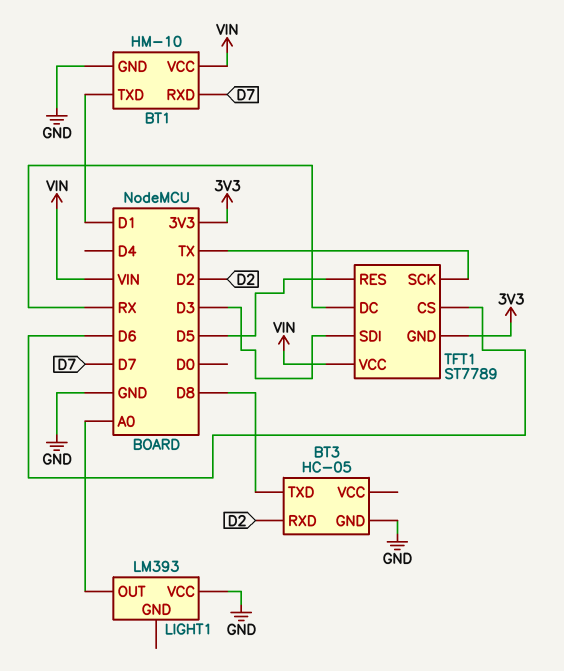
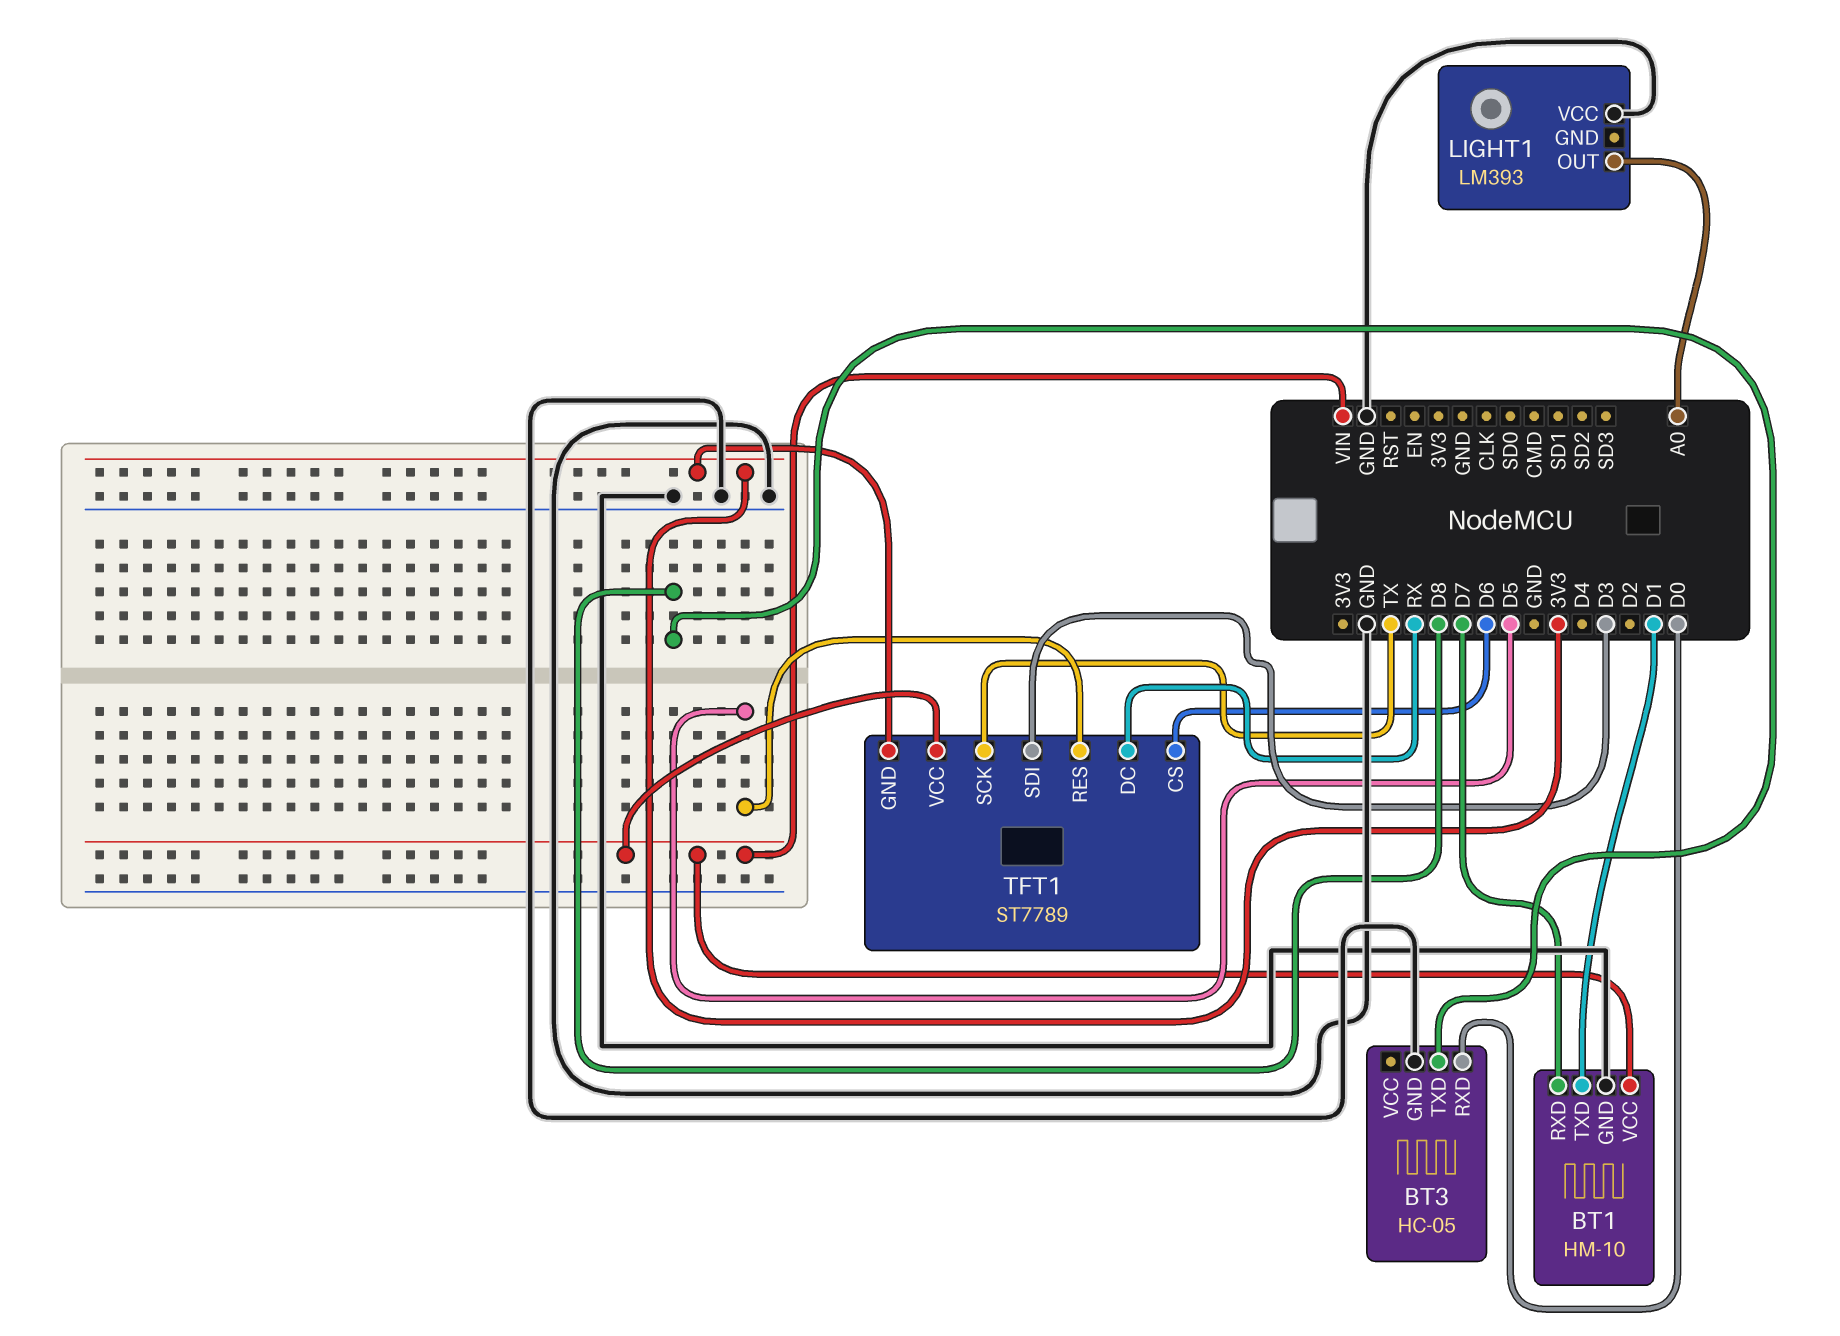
BT3 pin RXD: D2 -> D0

